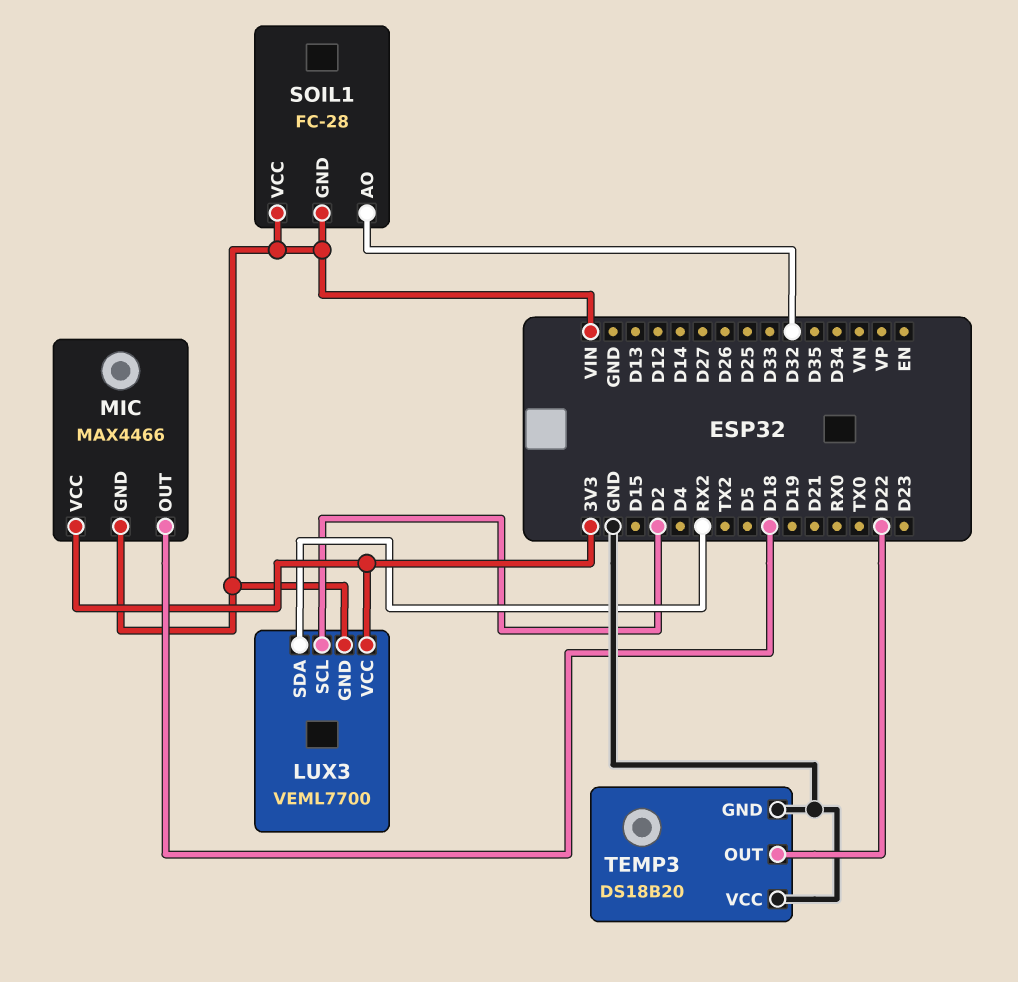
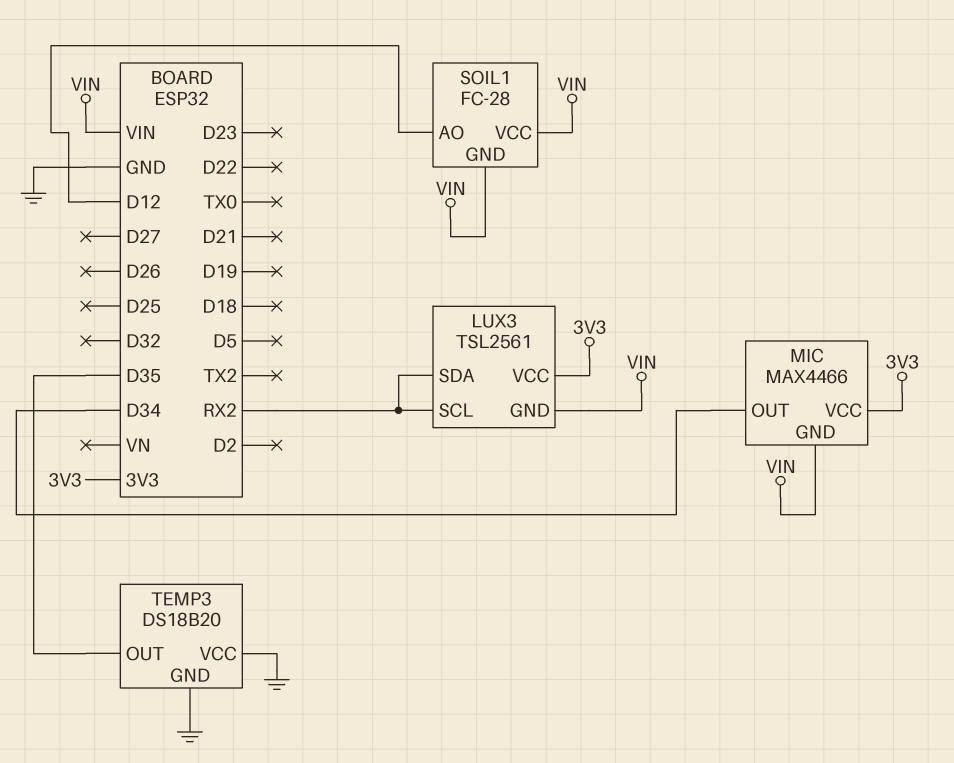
LUX3: VEML7700 -> TSL2561
LUX3 pin SCL: D2 -> RX2
MIC pin OUT: D18 -> D34
SOIL1 pin AO: D32 -> D12
TEMP3 pin OUT: D22 -> D35

